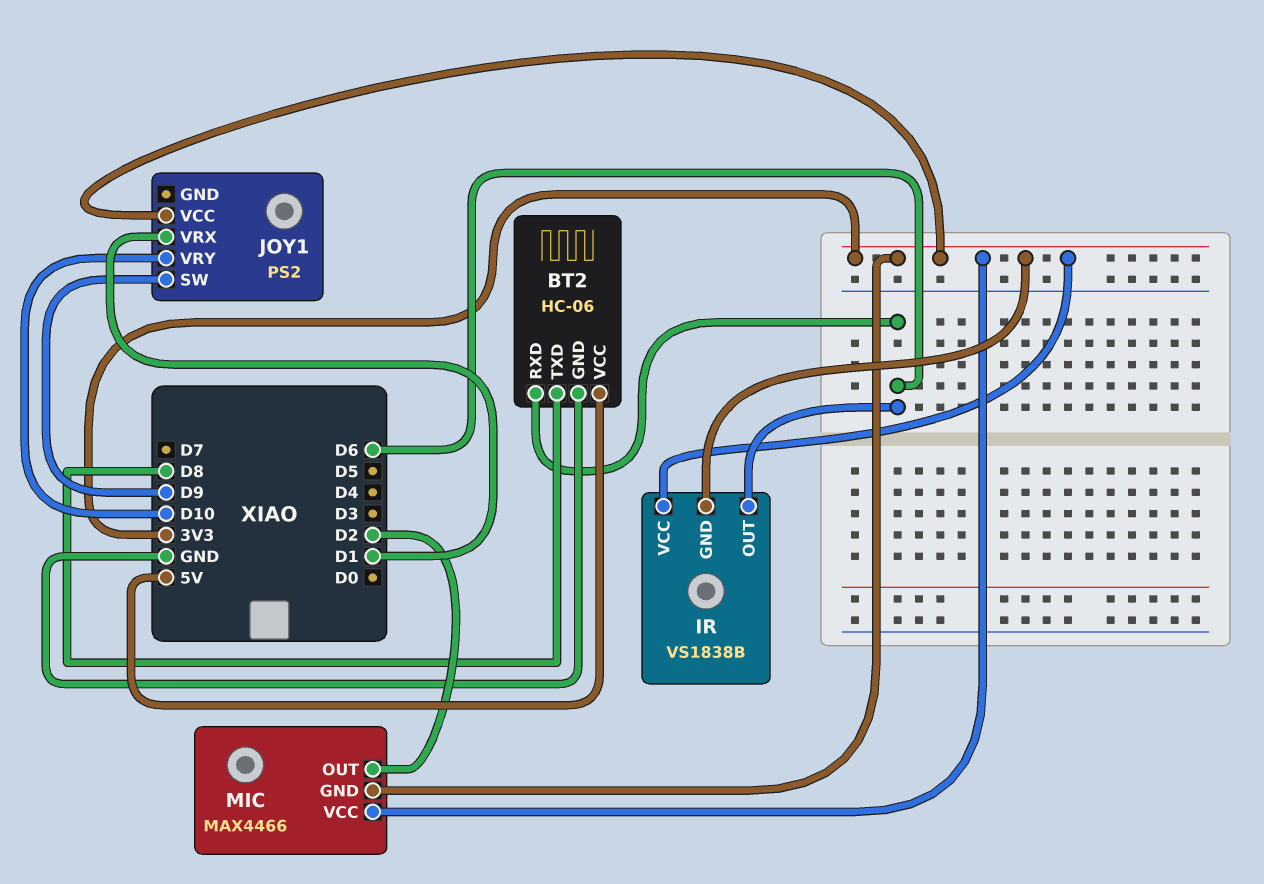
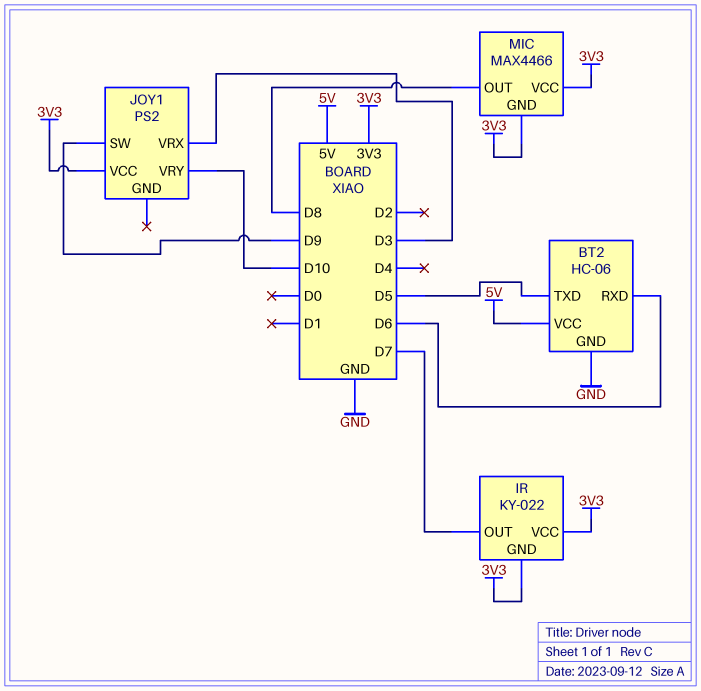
BT2 pin TXD: D8 -> D5
IR: VS1838B -> KY-022
IR pin OUT: D6 -> D7
JOY1 pin VRX: D1 -> D3
MIC pin OUT: D2 -> D8

